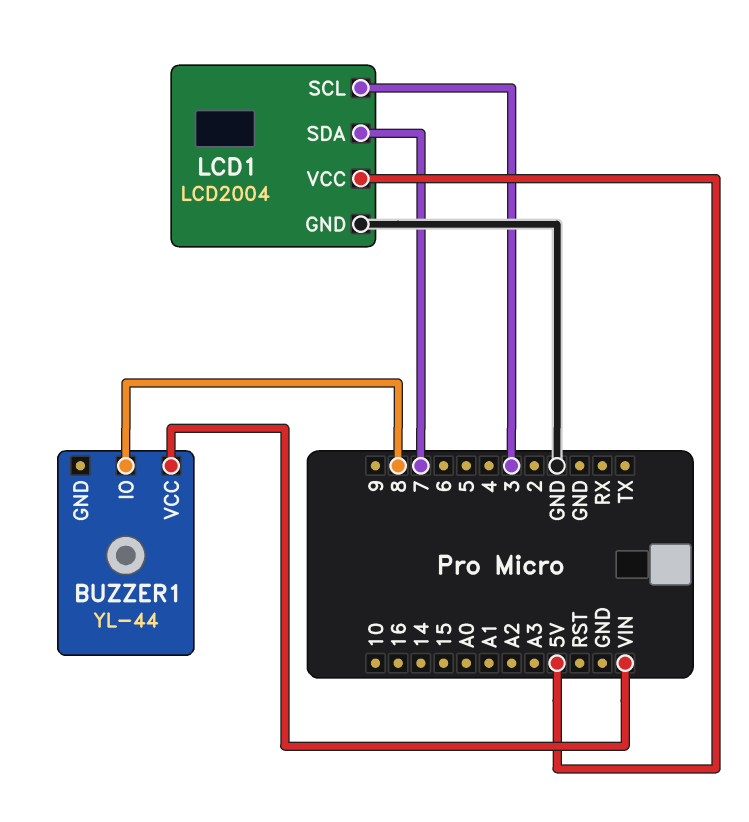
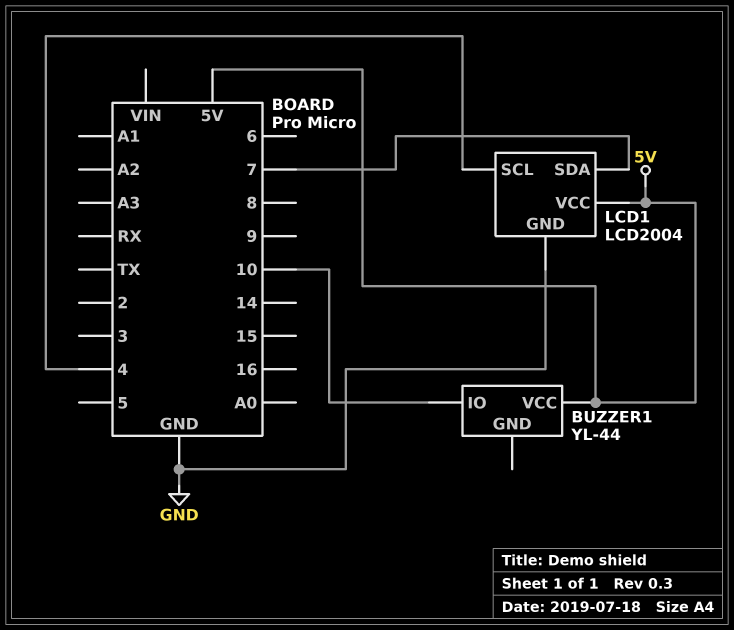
BUZZER1 pin IO: 8 -> 10
BUZZER1 pin VCC: VIN -> 5V
LCD1 pin SCL: 3 -> 4

